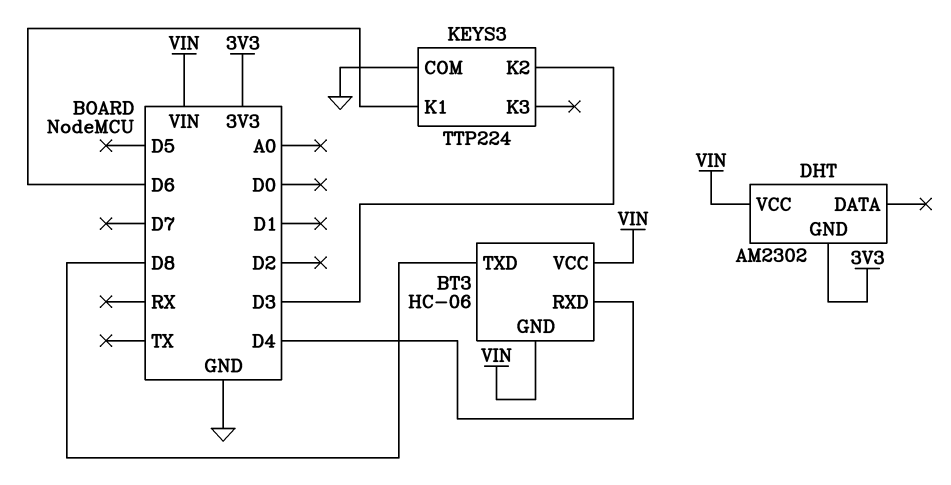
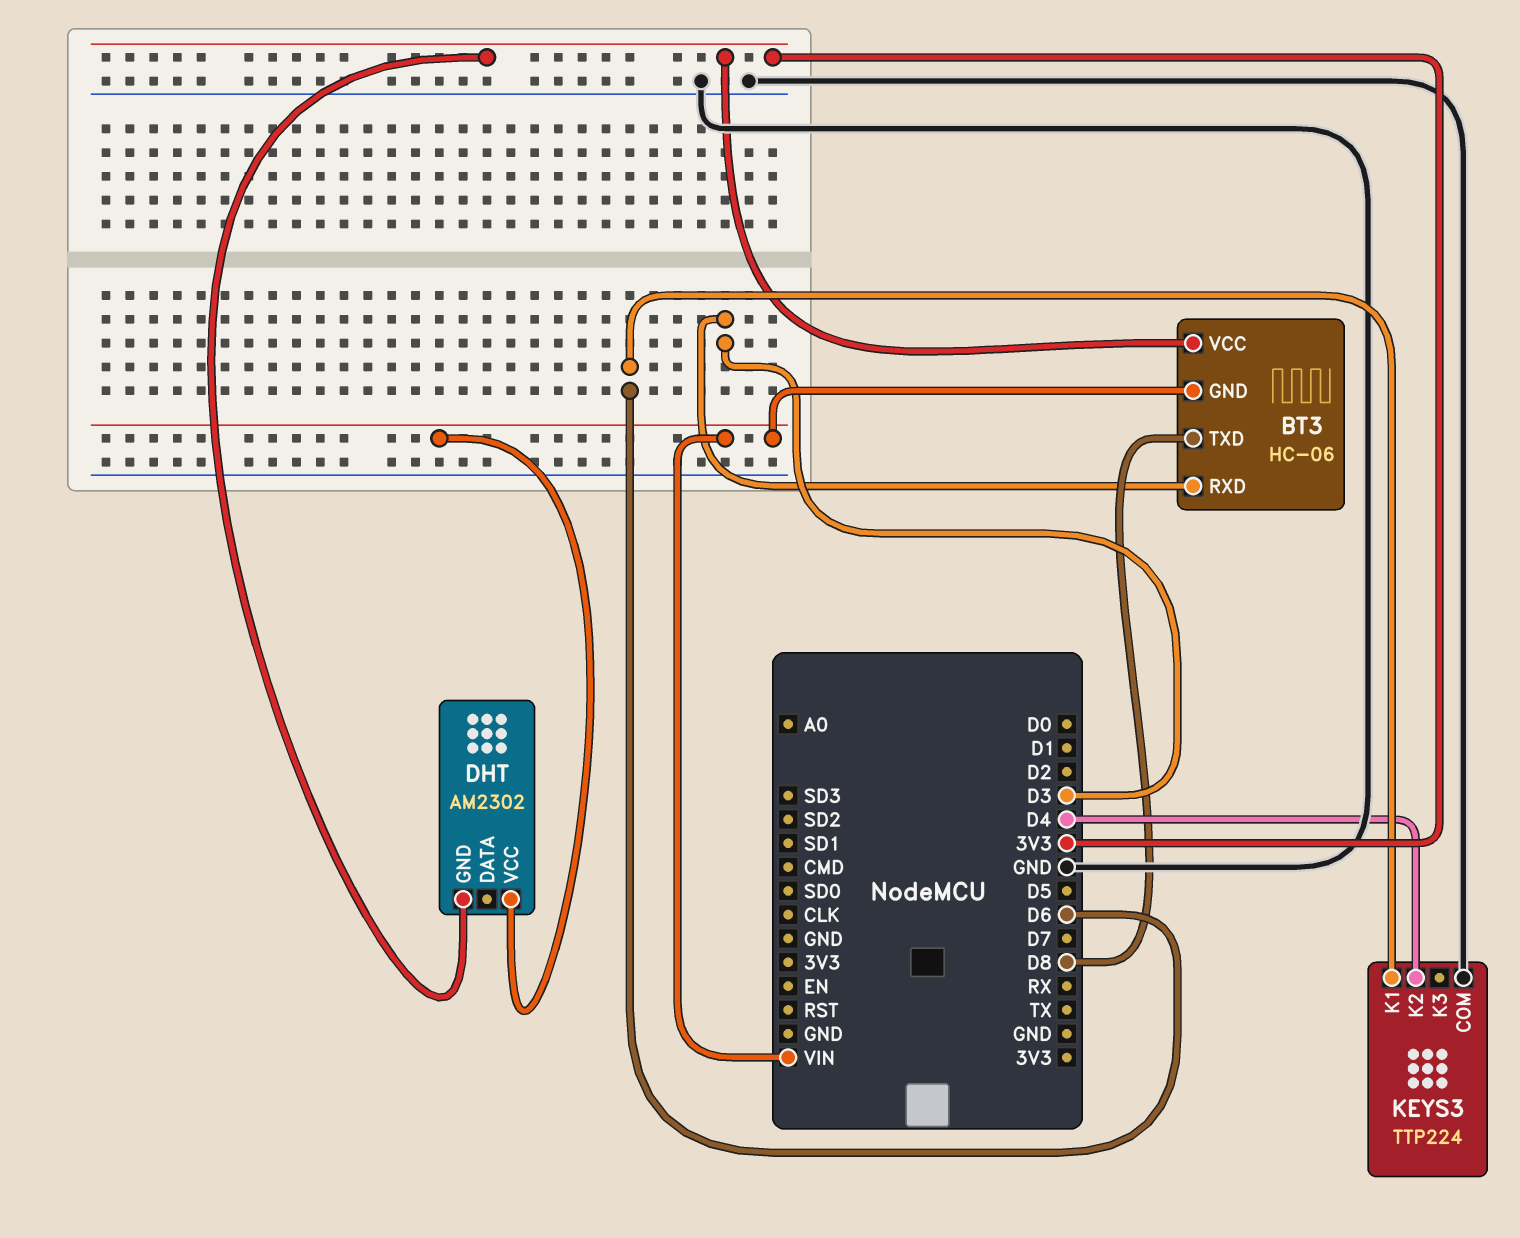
BT3 pin RXD: D4 -> D3
BT3 pin VCC: VIN -> 3V3
KEYS3 pin K2: D3 -> D4

